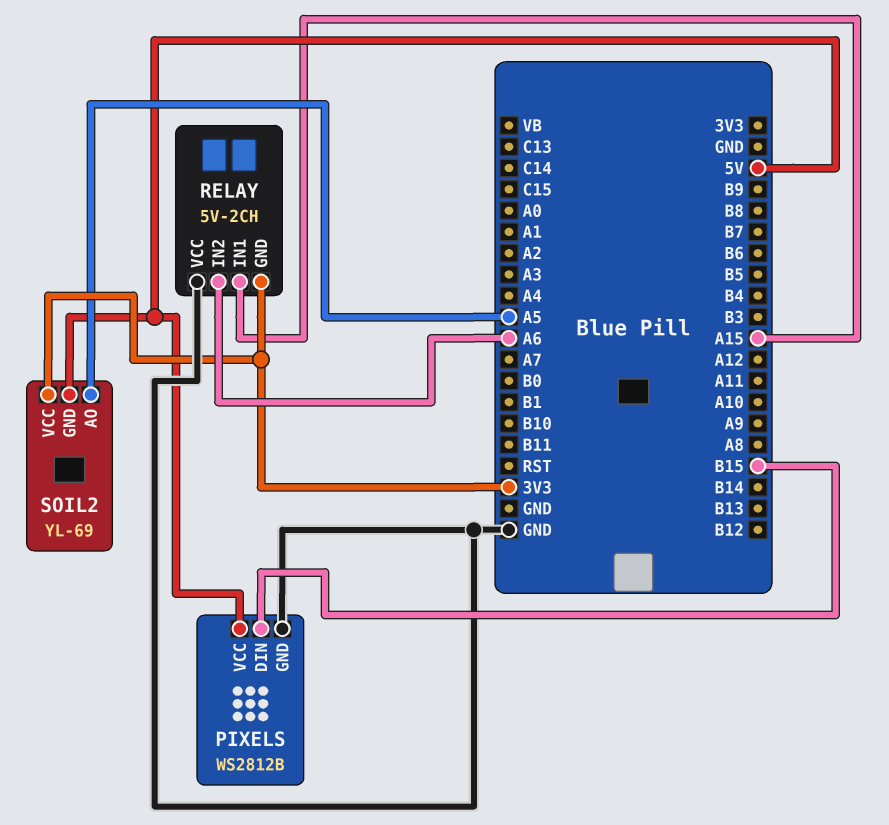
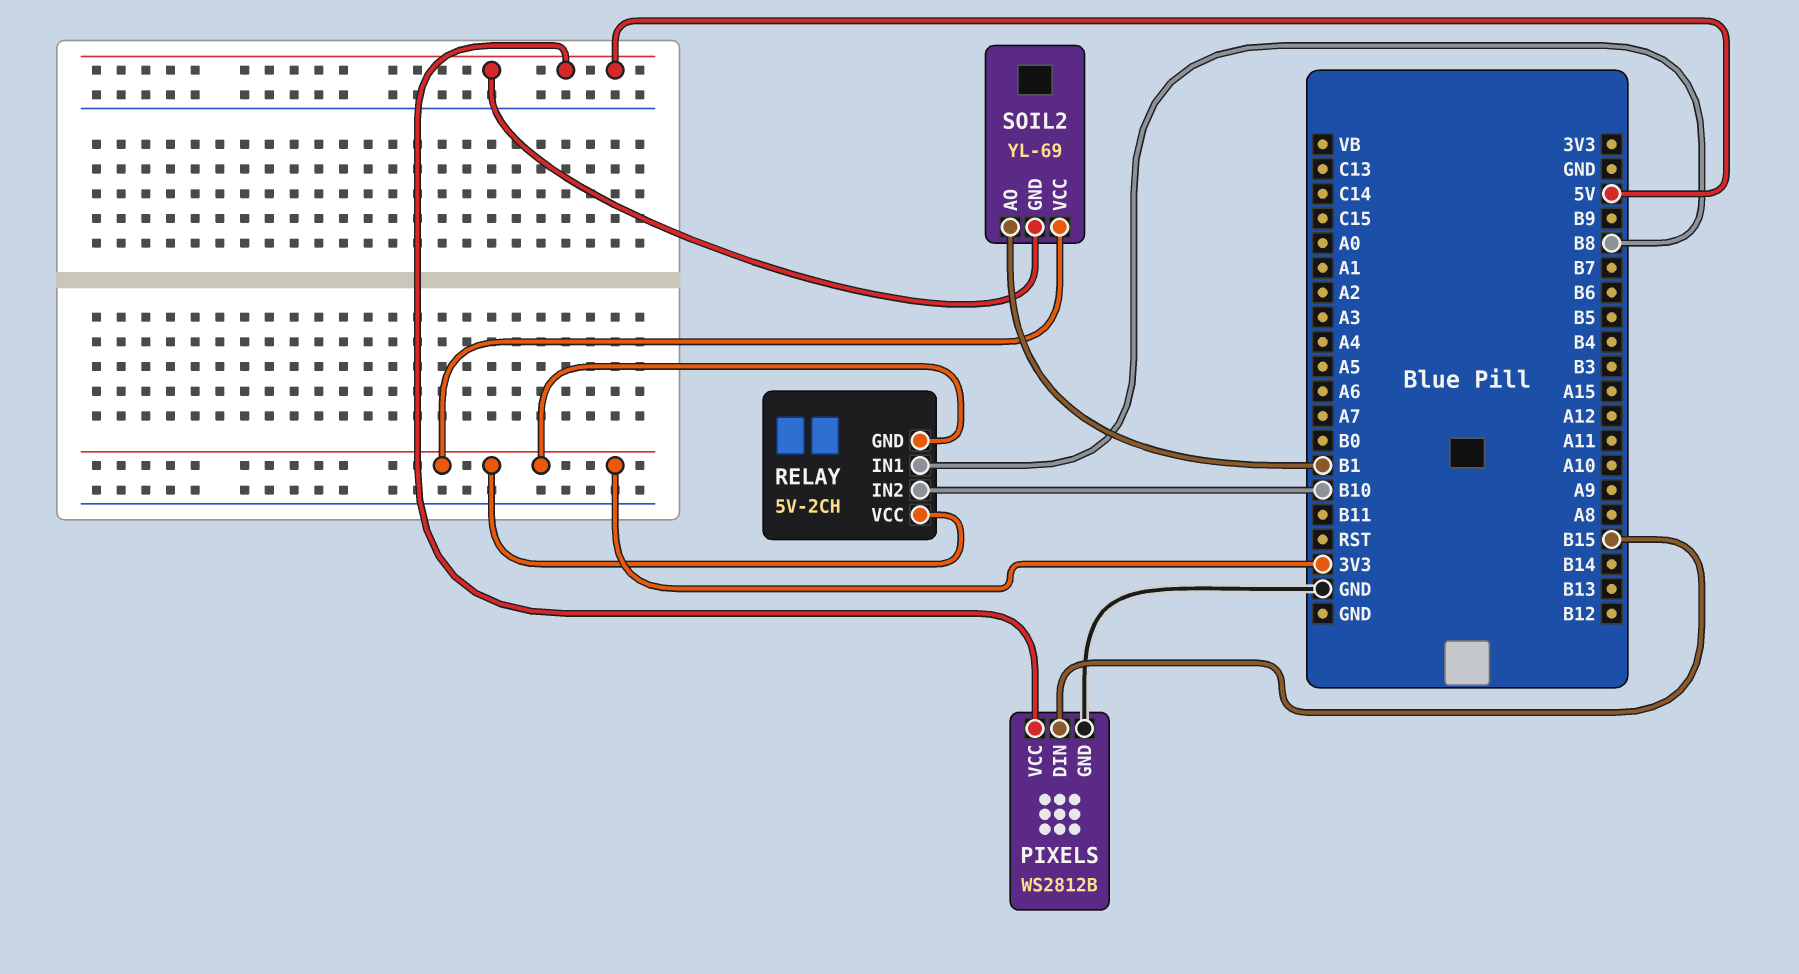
RELAY pin IN1: A15 -> B8
RELAY pin IN2: A6 -> B10
RELAY pin VCC: GND -> 3V3
SOIL2 pin AO: A5 -> B1

